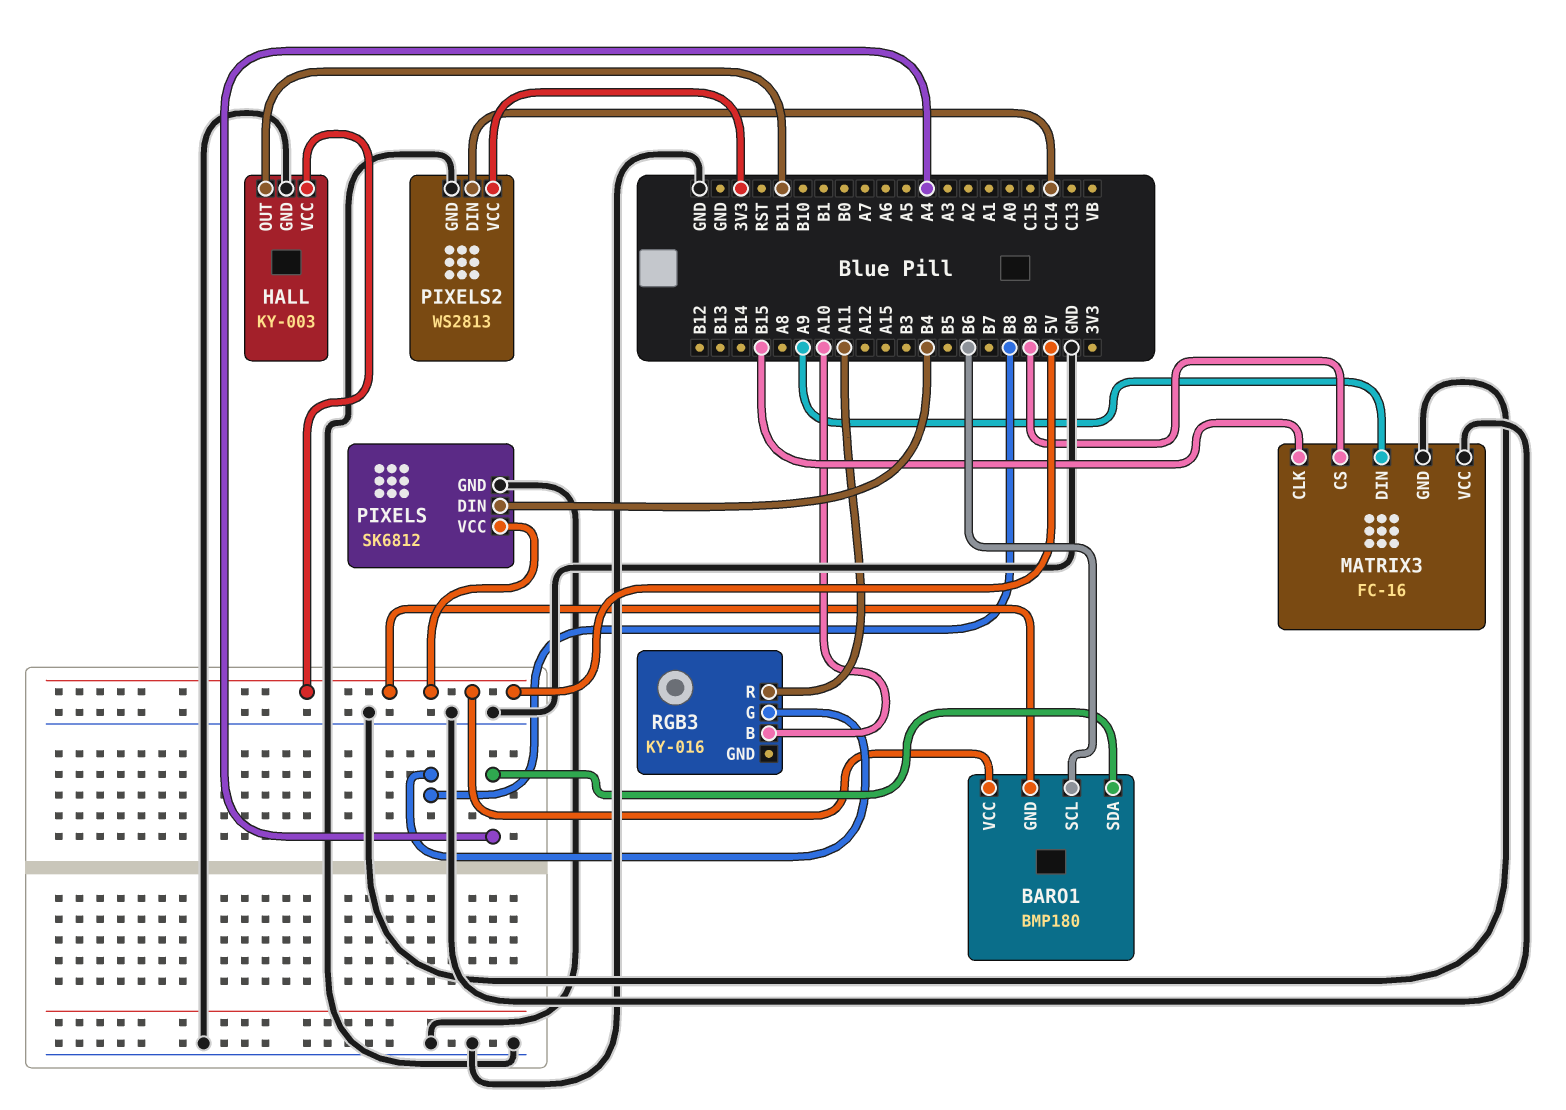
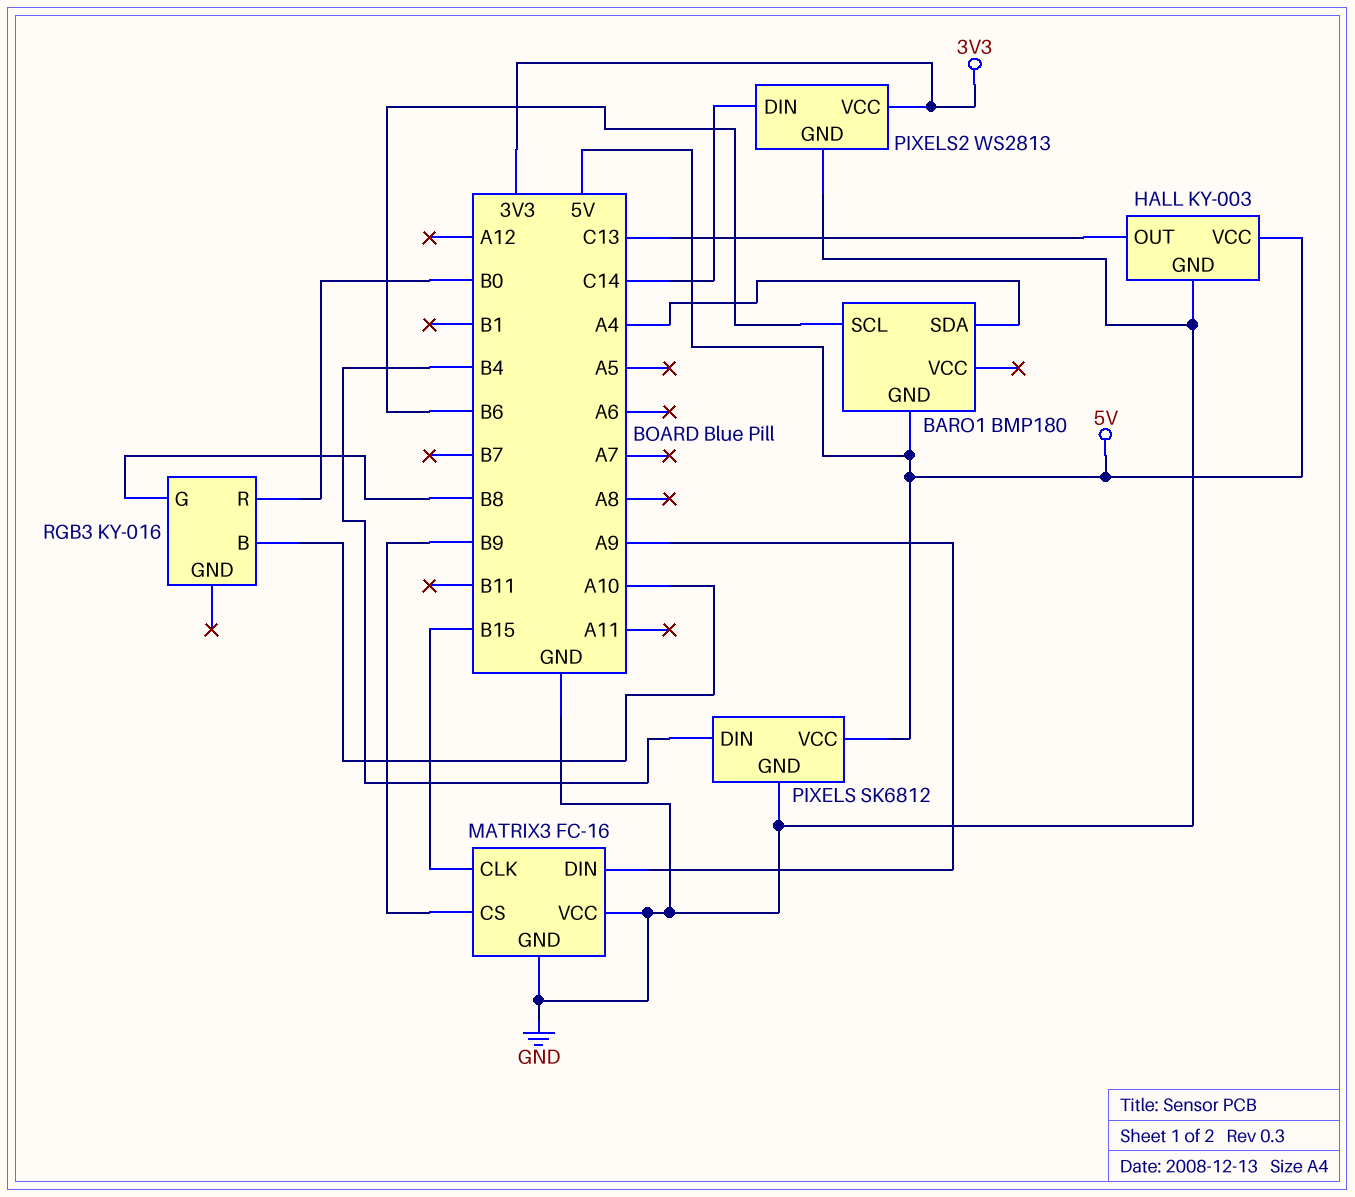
BARO1 pin VCC: 5V -> none
HALL pin OUT: B11 -> C13
RGB3 pin R: A11 -> B0

